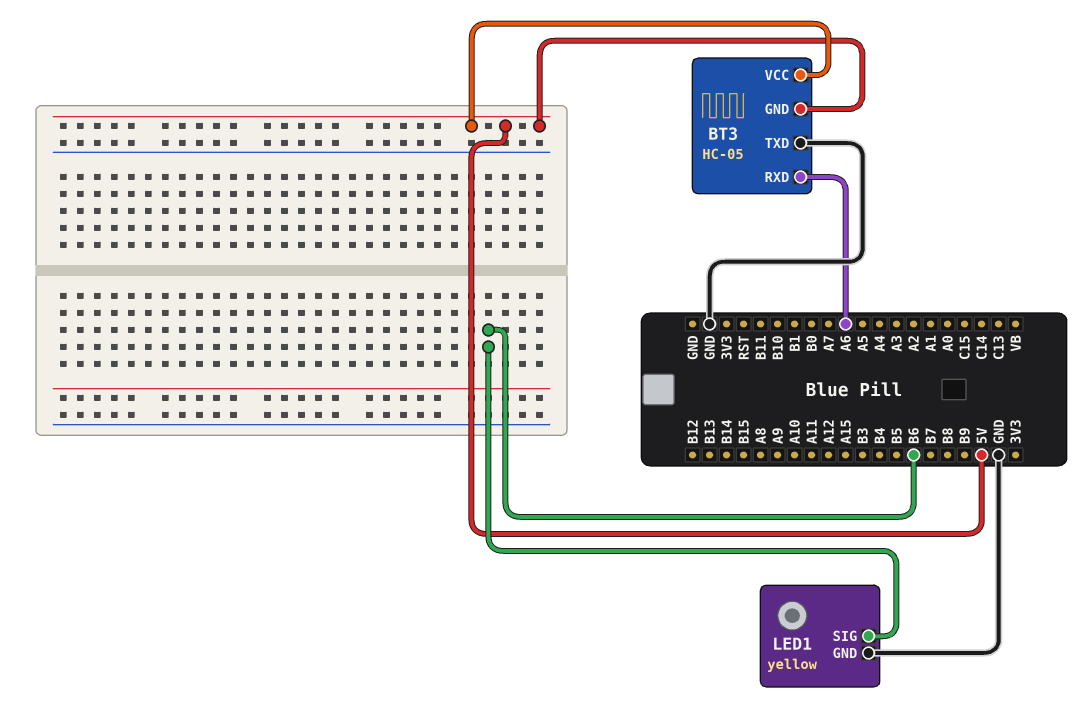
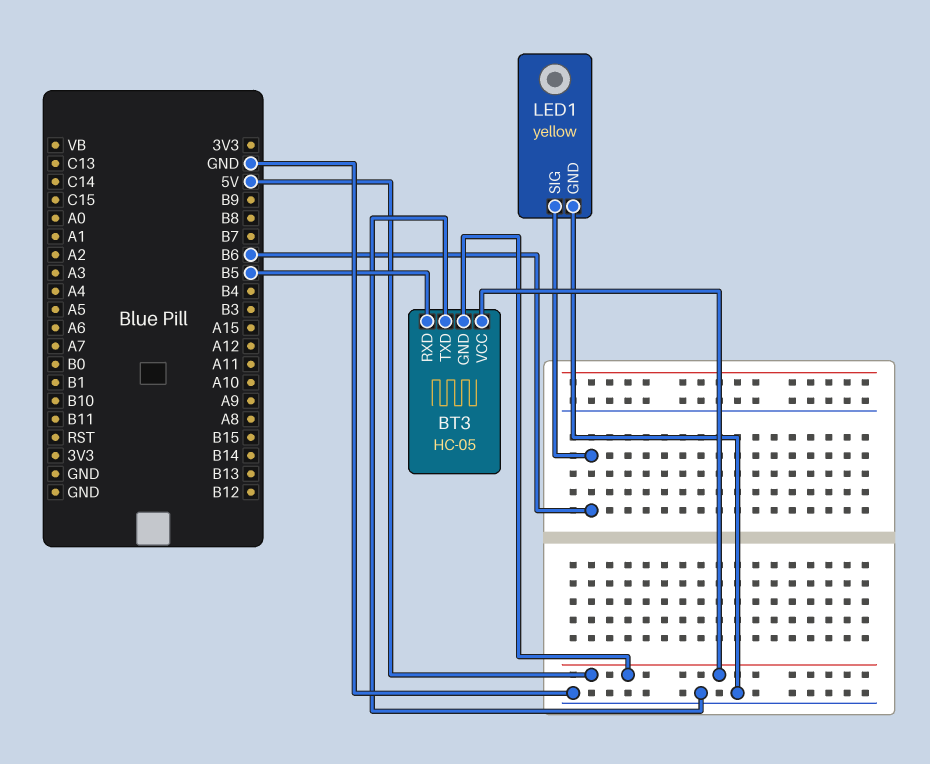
BT3 pin RXD: A6 -> B5

